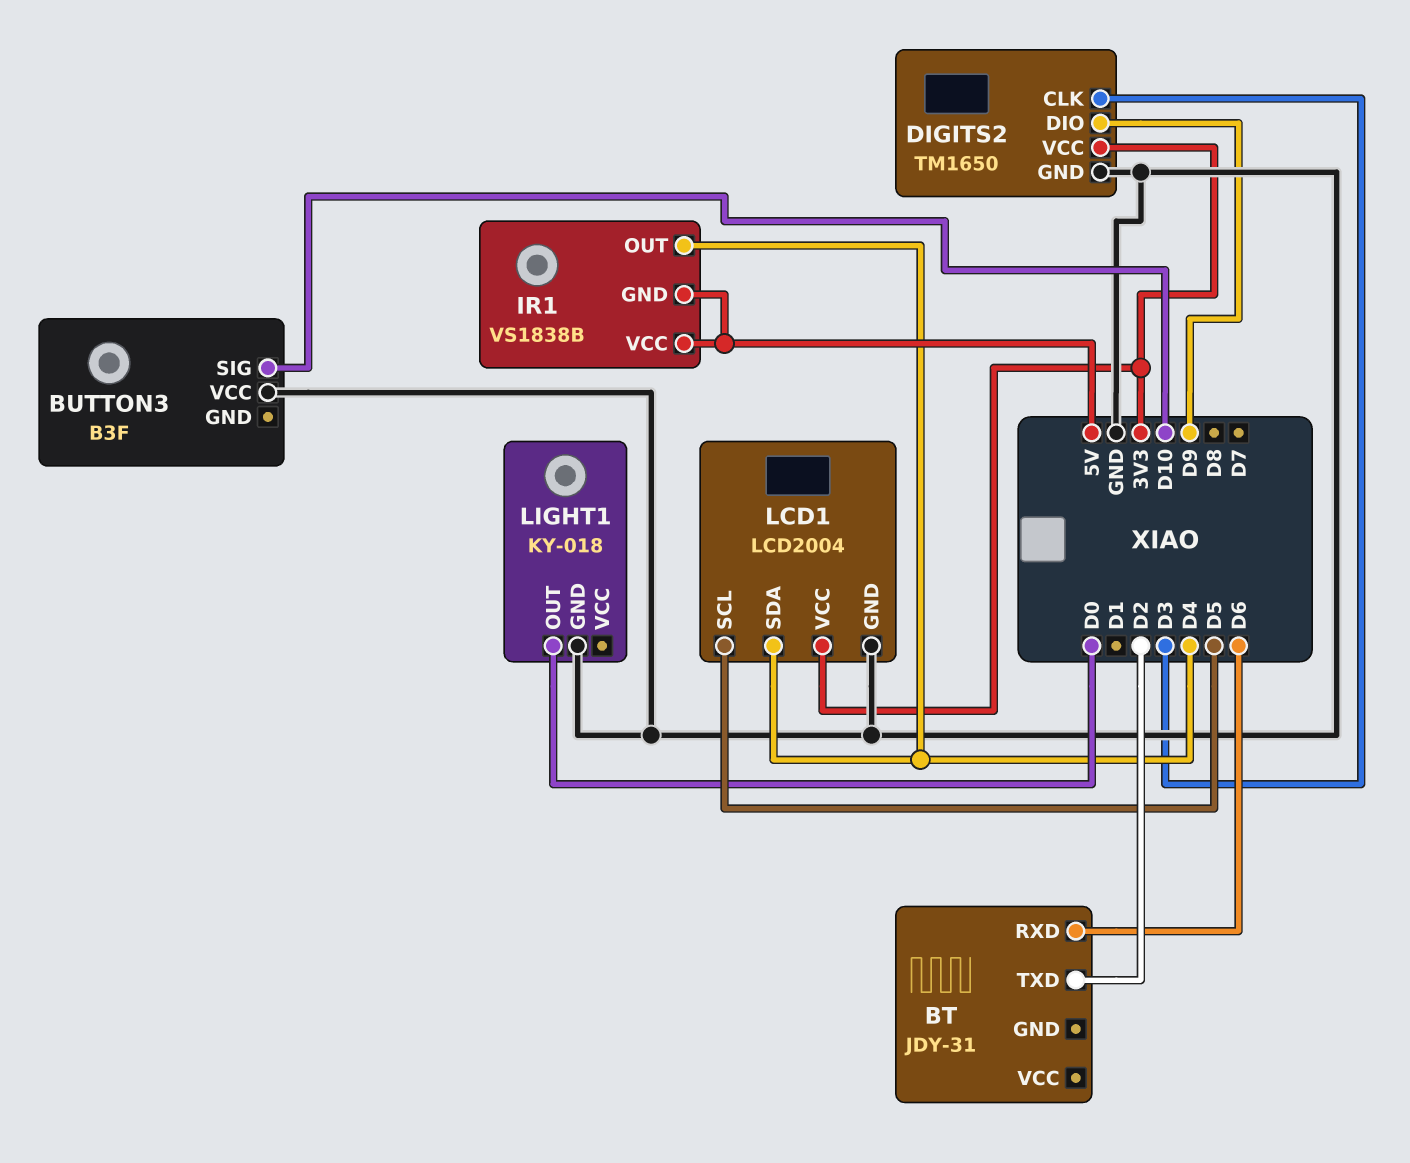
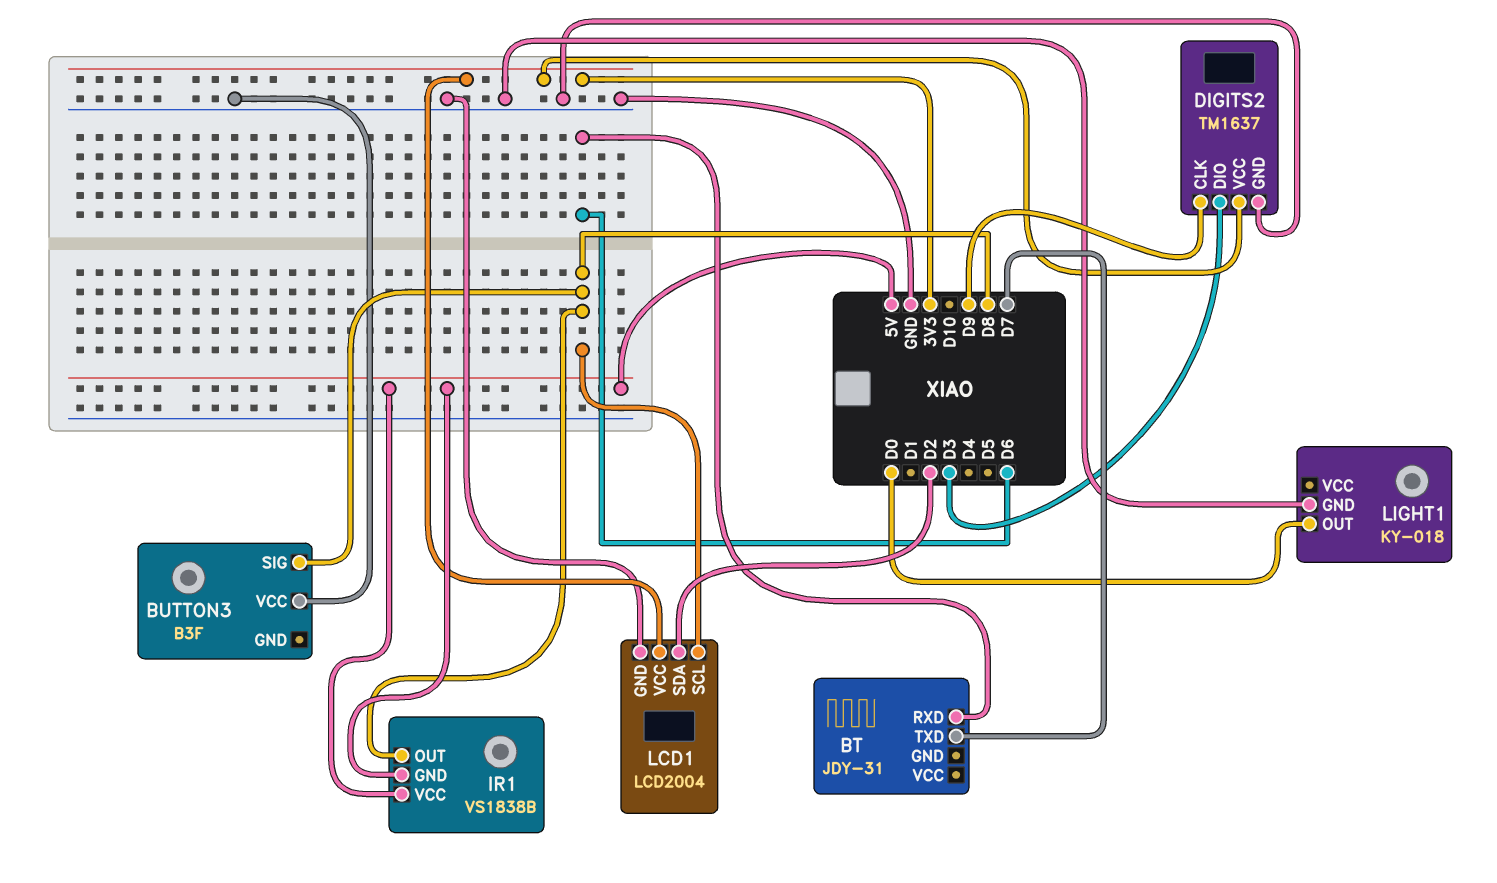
BT pin TXD: D2 -> D7
BUTTON3 pin SIG: D10 -> D8
DIGITS2: TM1650 -> TM1637
DIGITS2 pin CLK: D3 -> D9
DIGITS2 pin DIO: D9 -> D3
IR1 pin OUT: D4 -> D8
LCD1 pin SCL: D5 -> D8
LCD1 pin SDA: D4 -> D2

